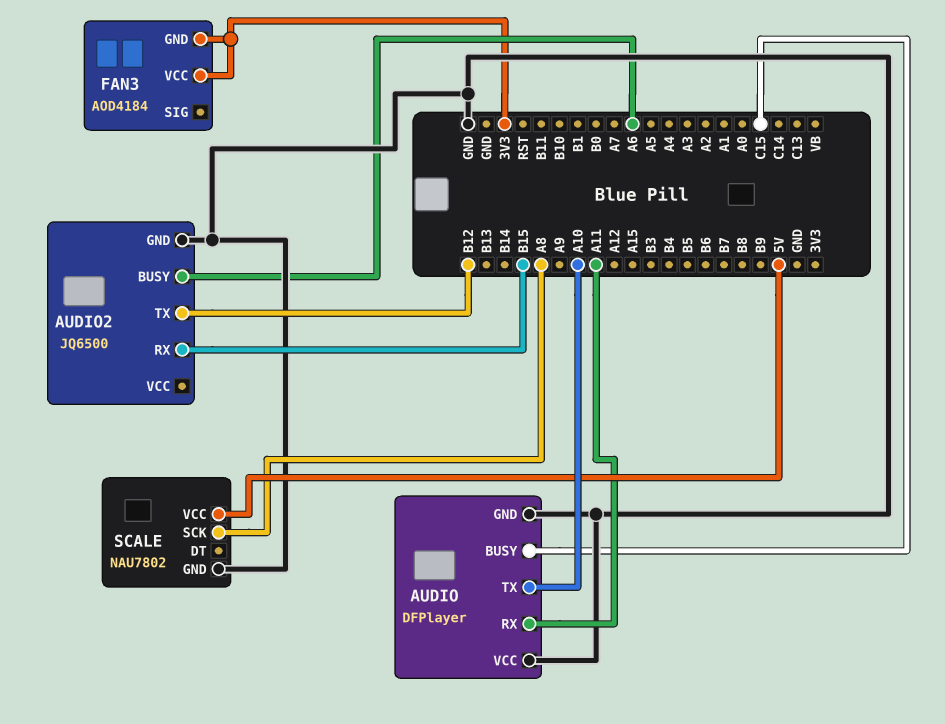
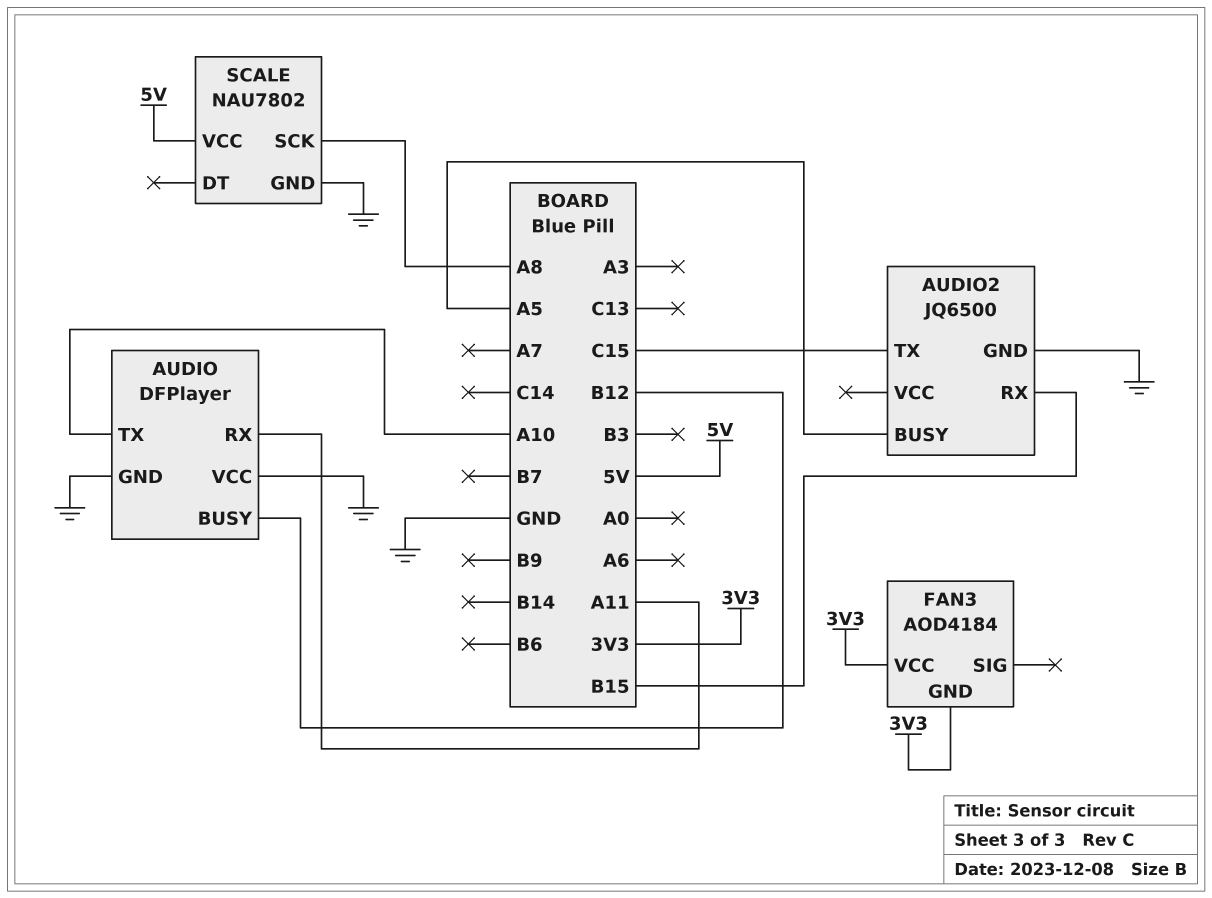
AUDIO pin BUSY: C15 -> B12
AUDIO2 pin BUSY: A6 -> A5
AUDIO2 pin TX: B12 -> C15

